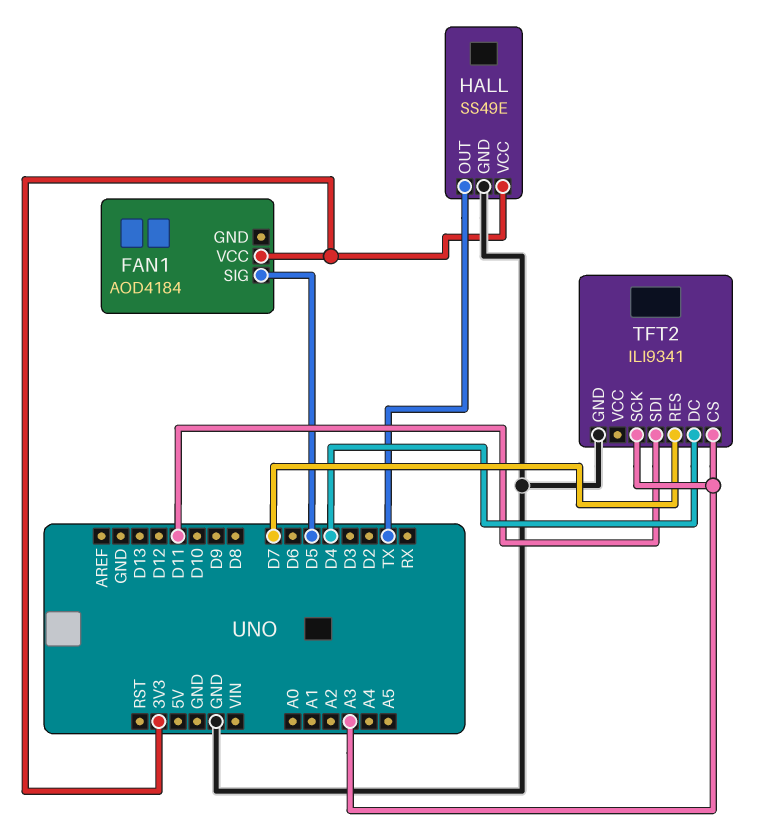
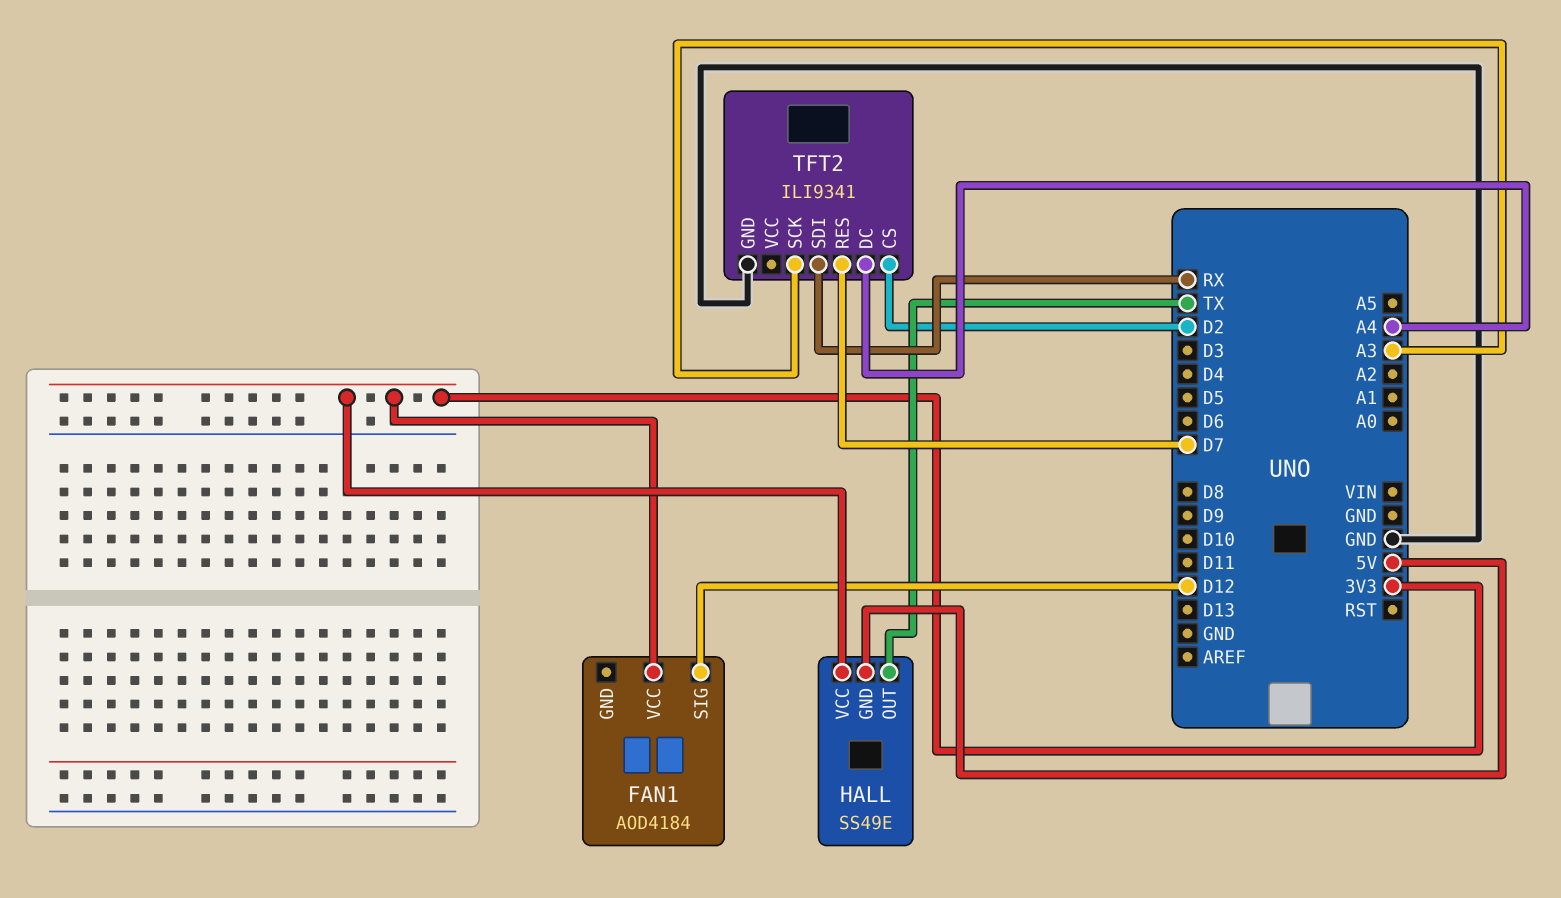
FAN1 pin SIG: D5 -> D12
HALL pin GND: GND -> 5V
TFT2 pin CS: A3 -> D2
TFT2 pin DC: D4 -> A4
TFT2 pin SDI: D11 -> RX

